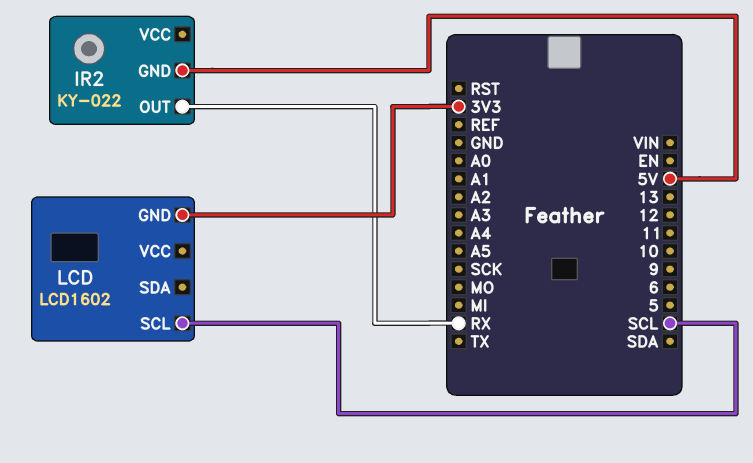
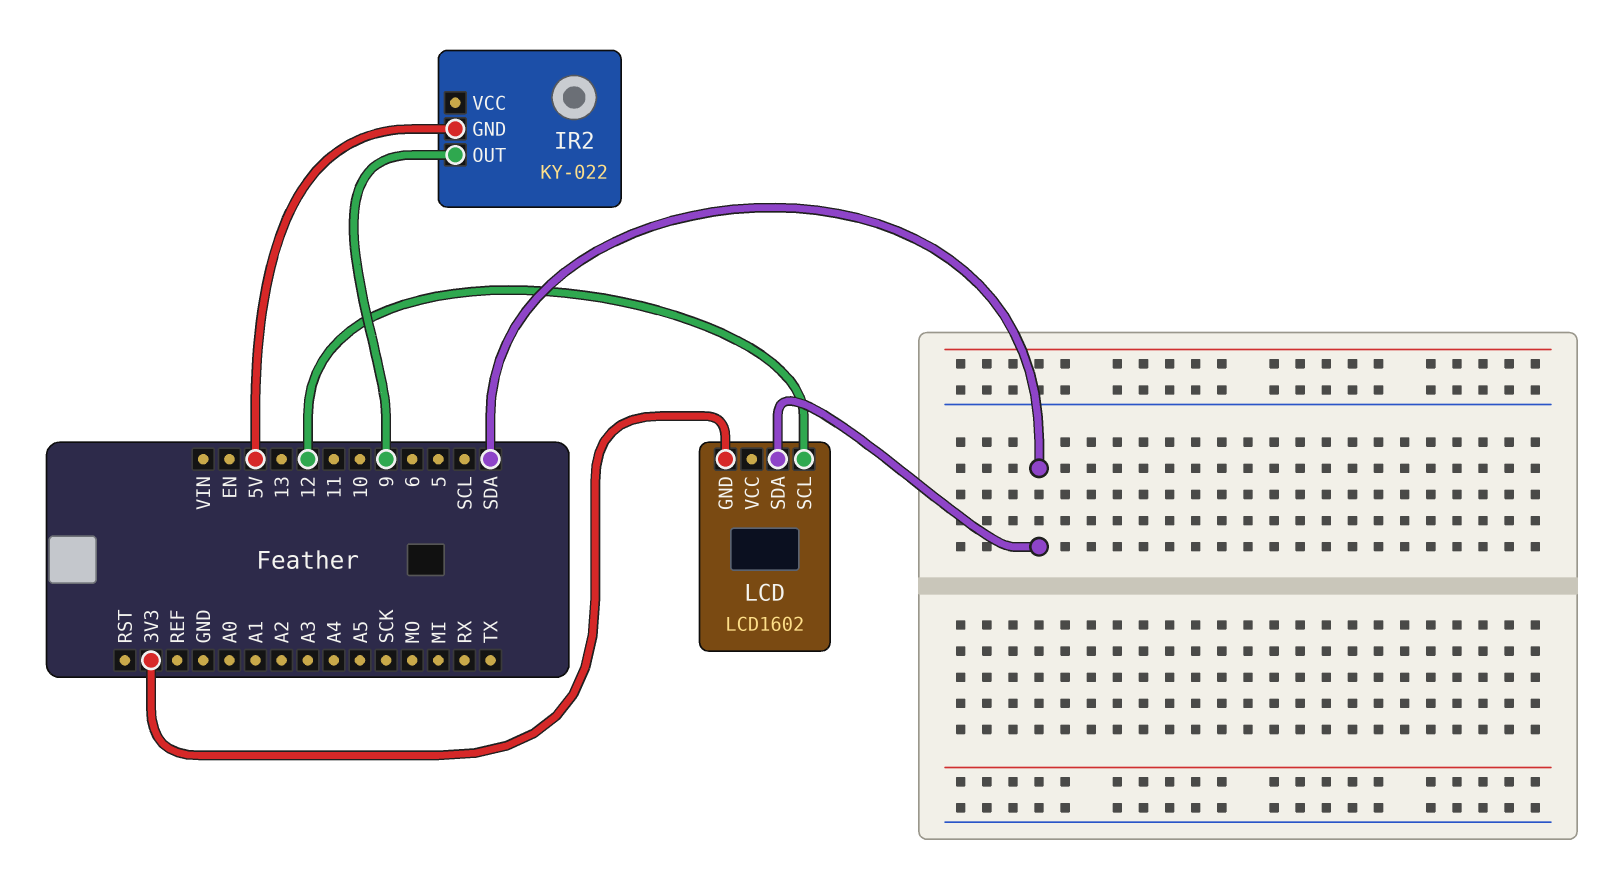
IR2 pin OUT: RX -> 9
LCD pin SCL: SCL -> 12
LCD pin SDA: none -> SDA

